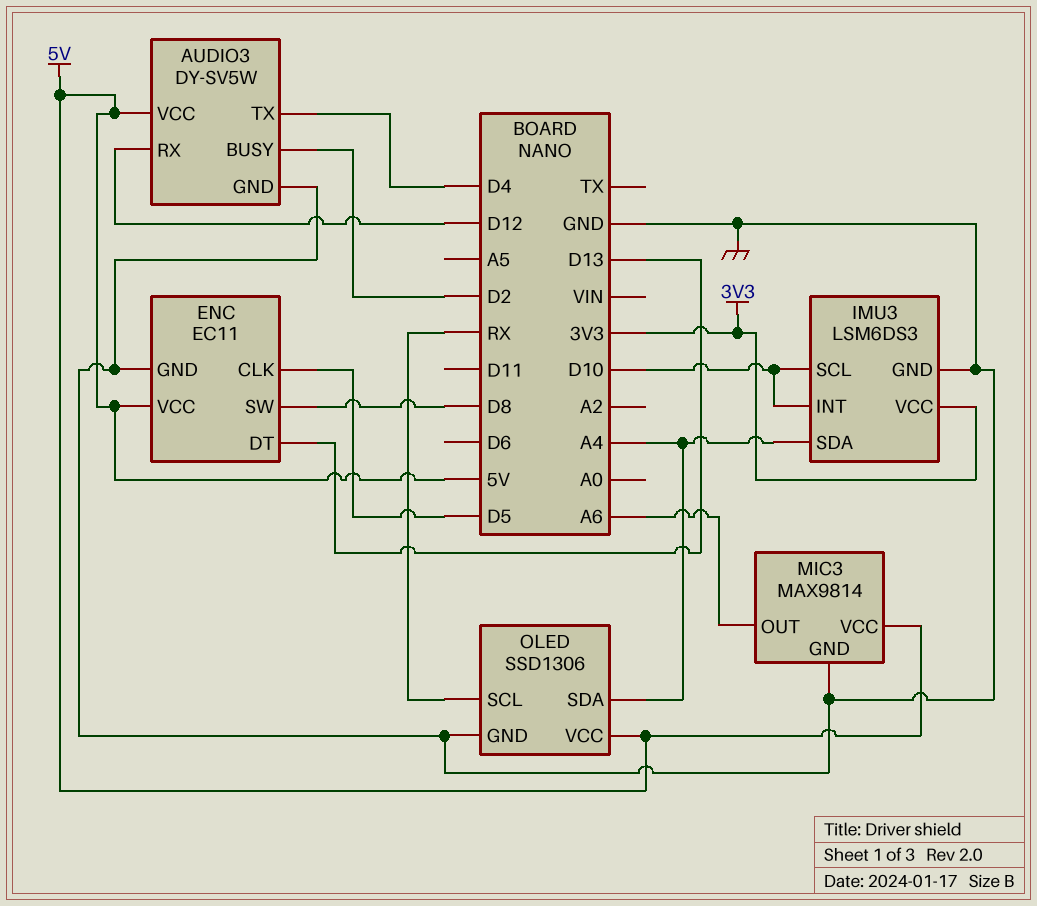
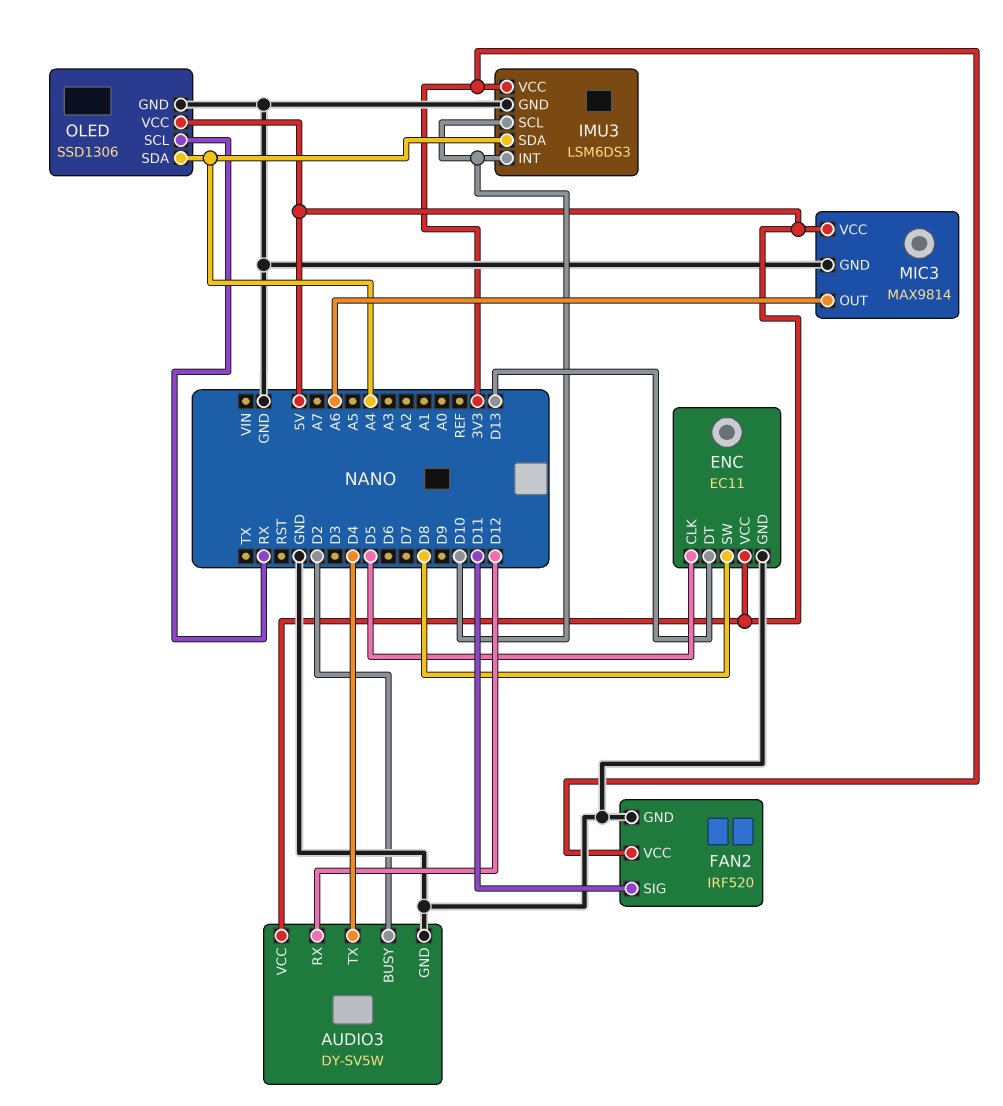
FAN2: none -> IRF520
FAN2 pin GND: none -> GND
FAN2 pin SIG: none -> D11
FAN2 pin VCC: none -> 3V3

